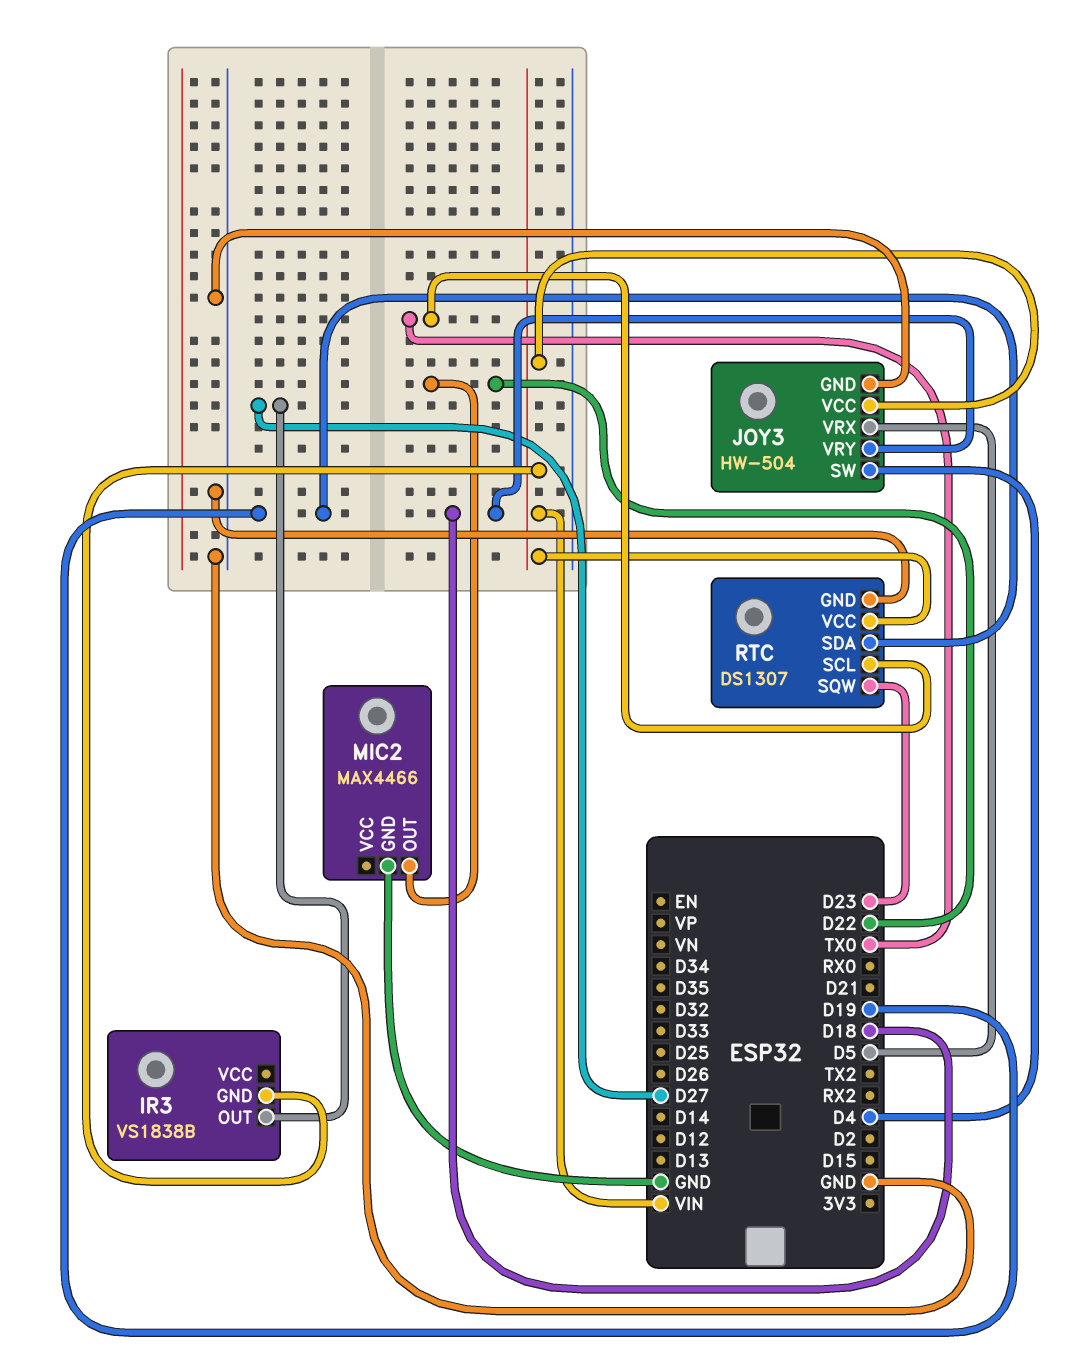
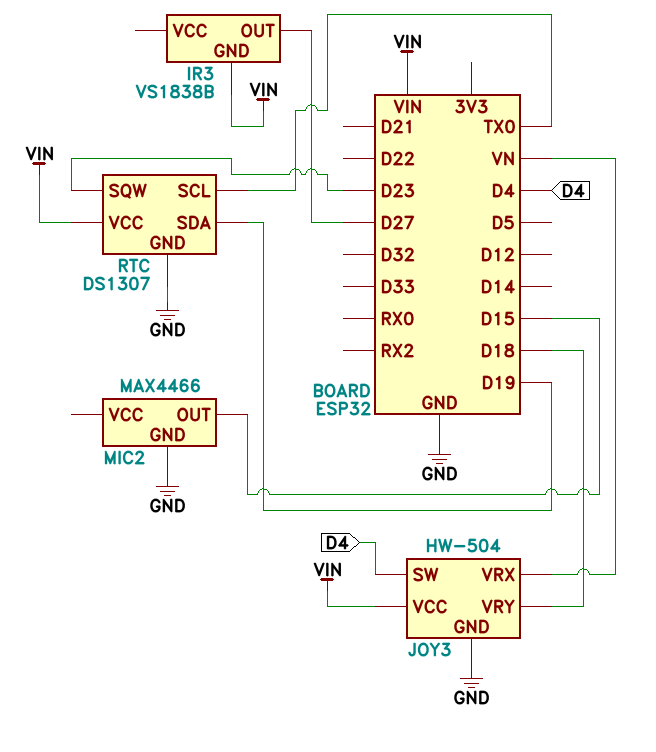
JOY3 pin VRX: D5 -> VN
MIC2 pin OUT: D22 -> D15

